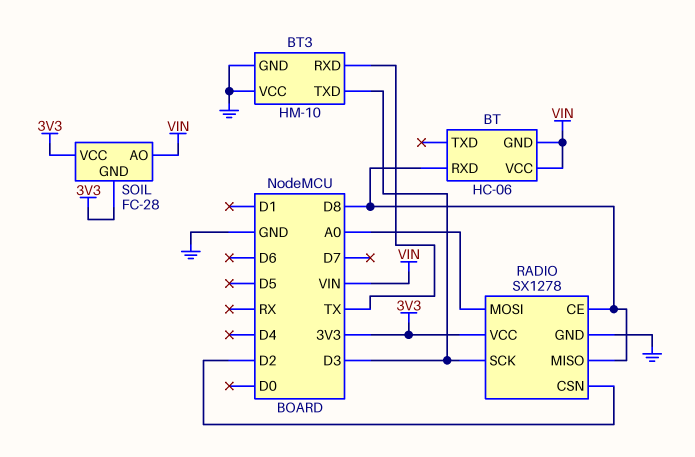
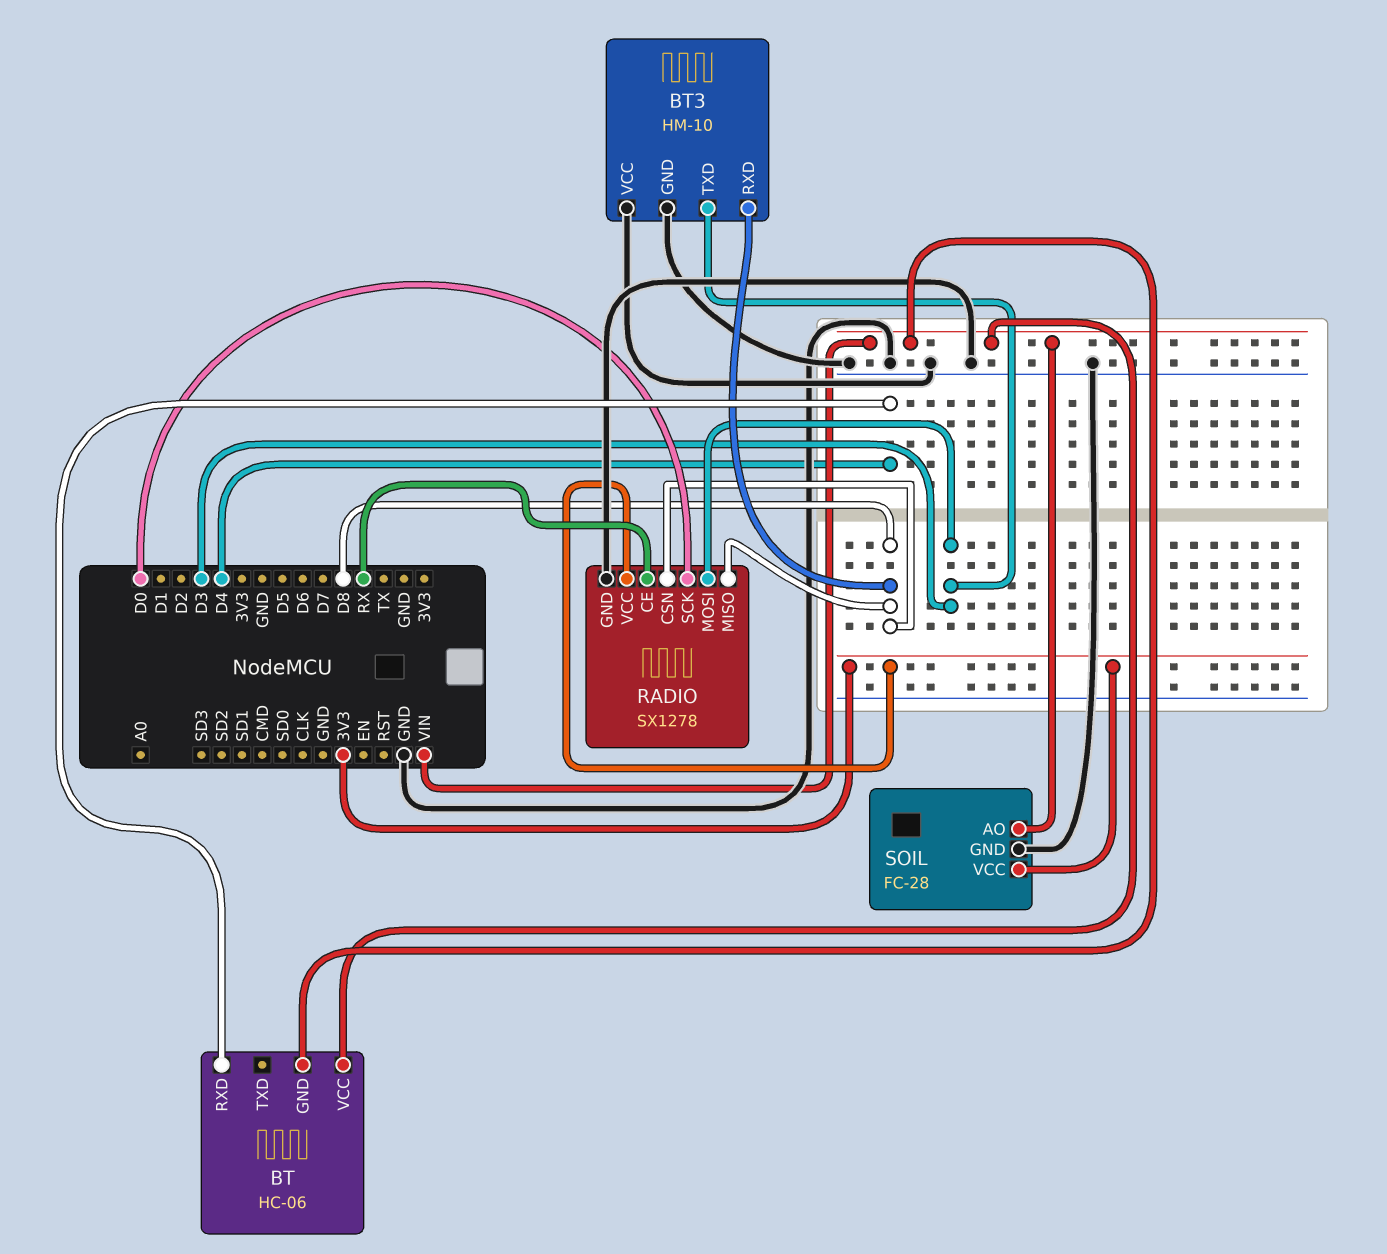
BT pin RXD: D8 -> D4
BT3 pin RXD: TX -> D8
RADIO pin CE: D8 -> RX
RADIO pin CSN: D2 -> D8
RADIO pin MOSI: A0 -> D3
RADIO pin SCK: D3 -> D0
SOIL pin GND: 3V3 -> GND

